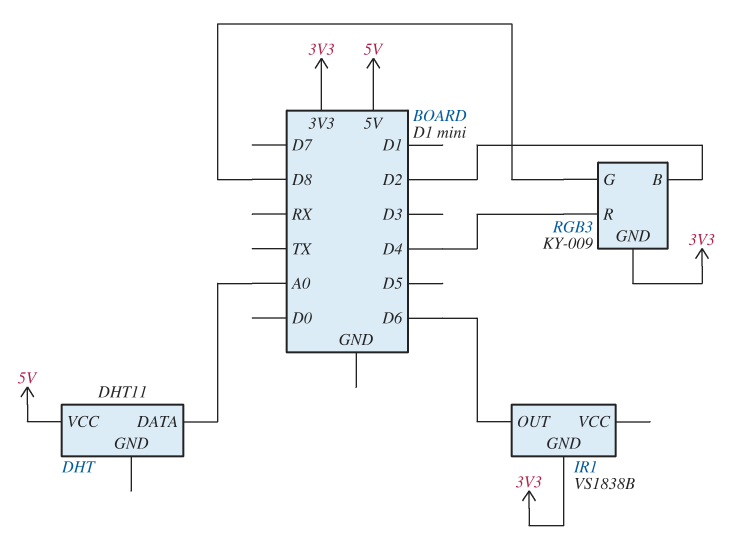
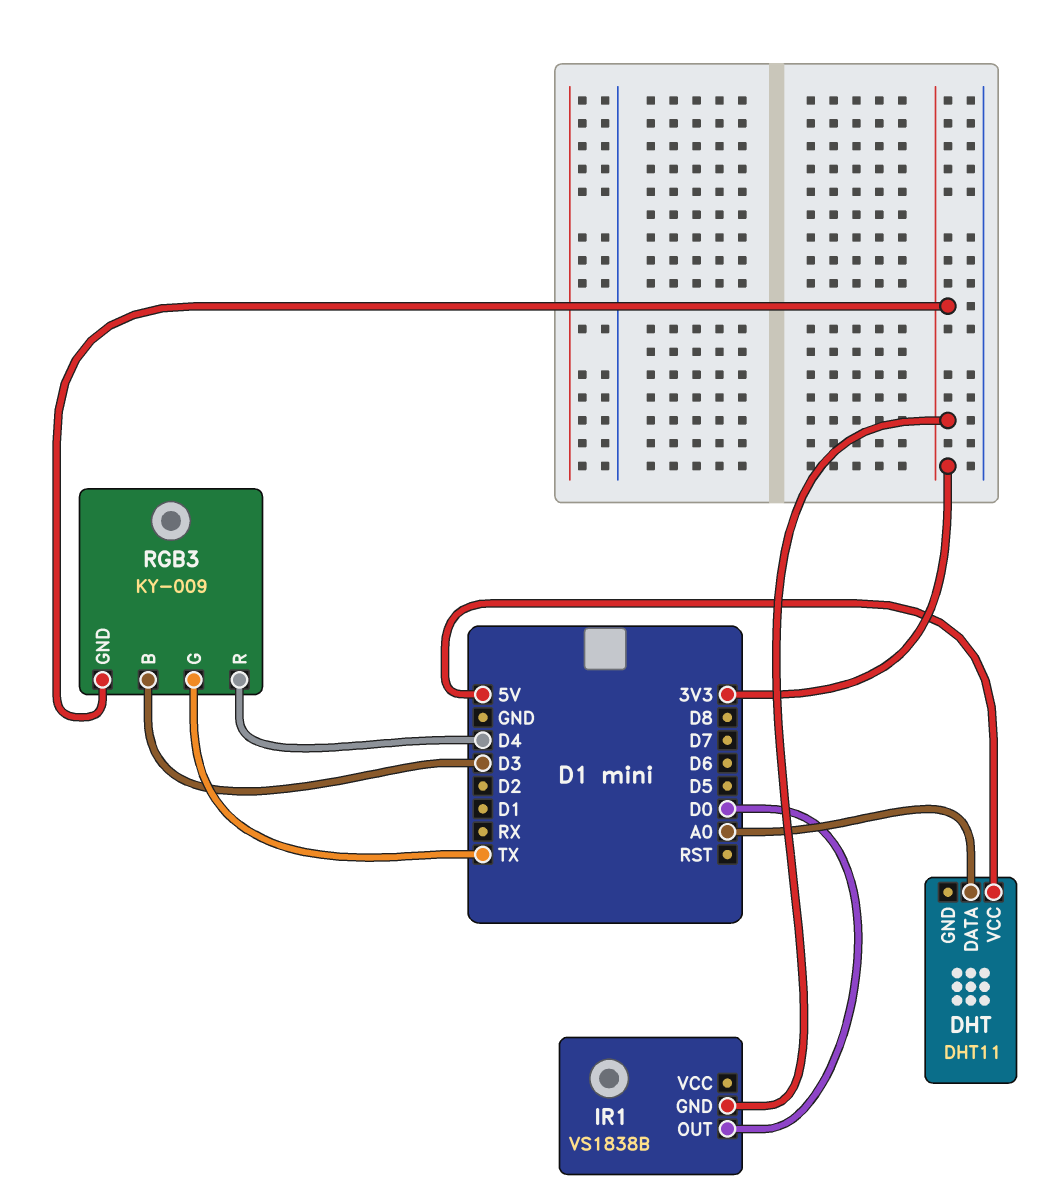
IR1 pin OUT: D6 -> D0
RGB3 pin B: D2 -> D3
RGB3 pin G: D8 -> TX

